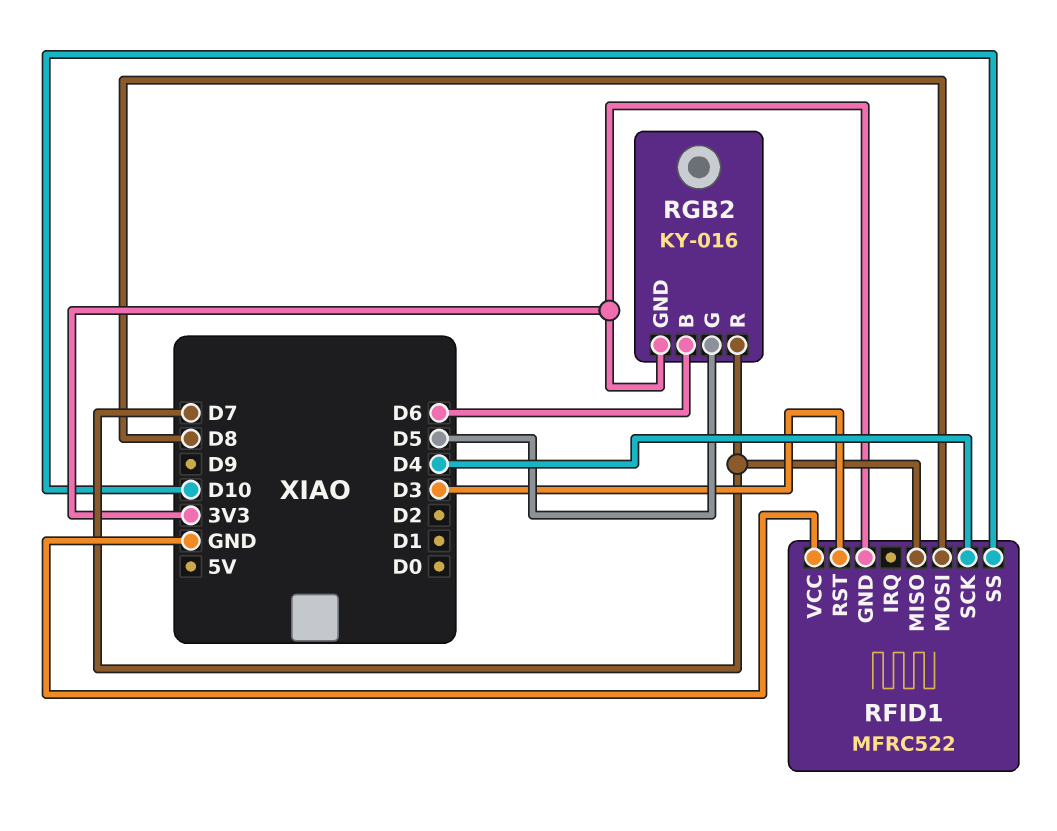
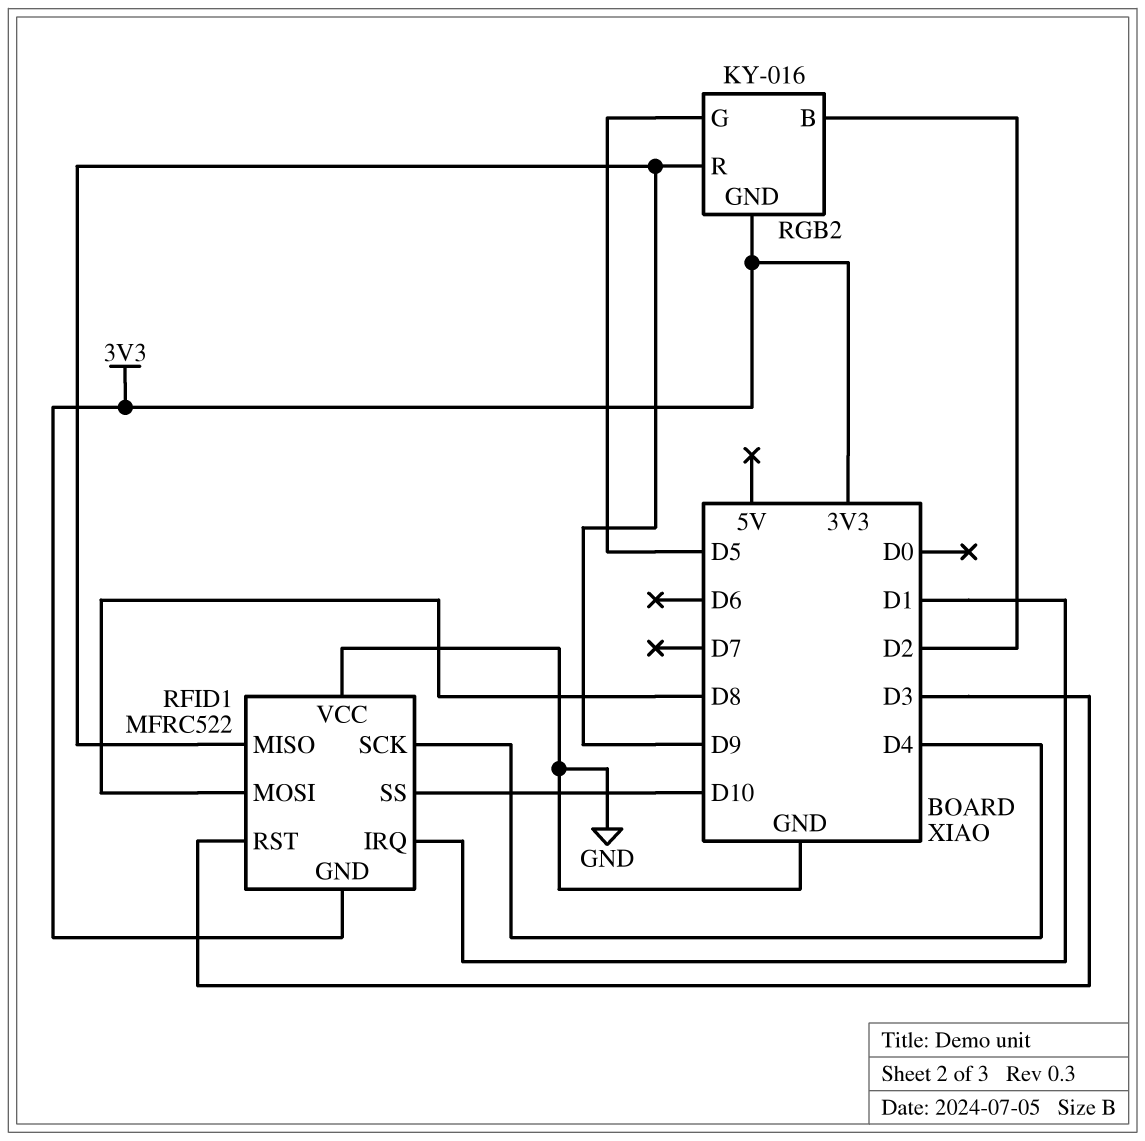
RFID1 pin IRQ: none -> D1
RFID1 pin MISO: D7 -> D9
RGB2 pin B: D6 -> D2
RGB2 pin R: D7 -> D9

